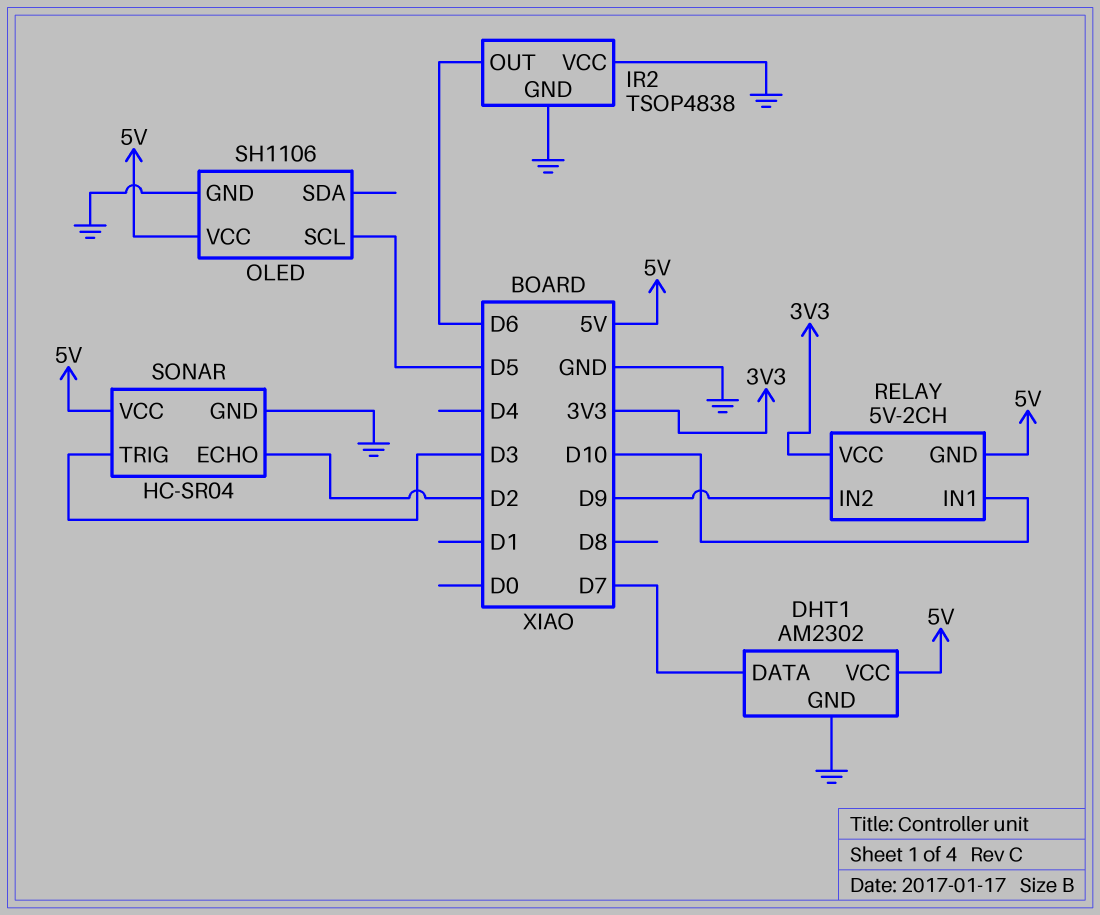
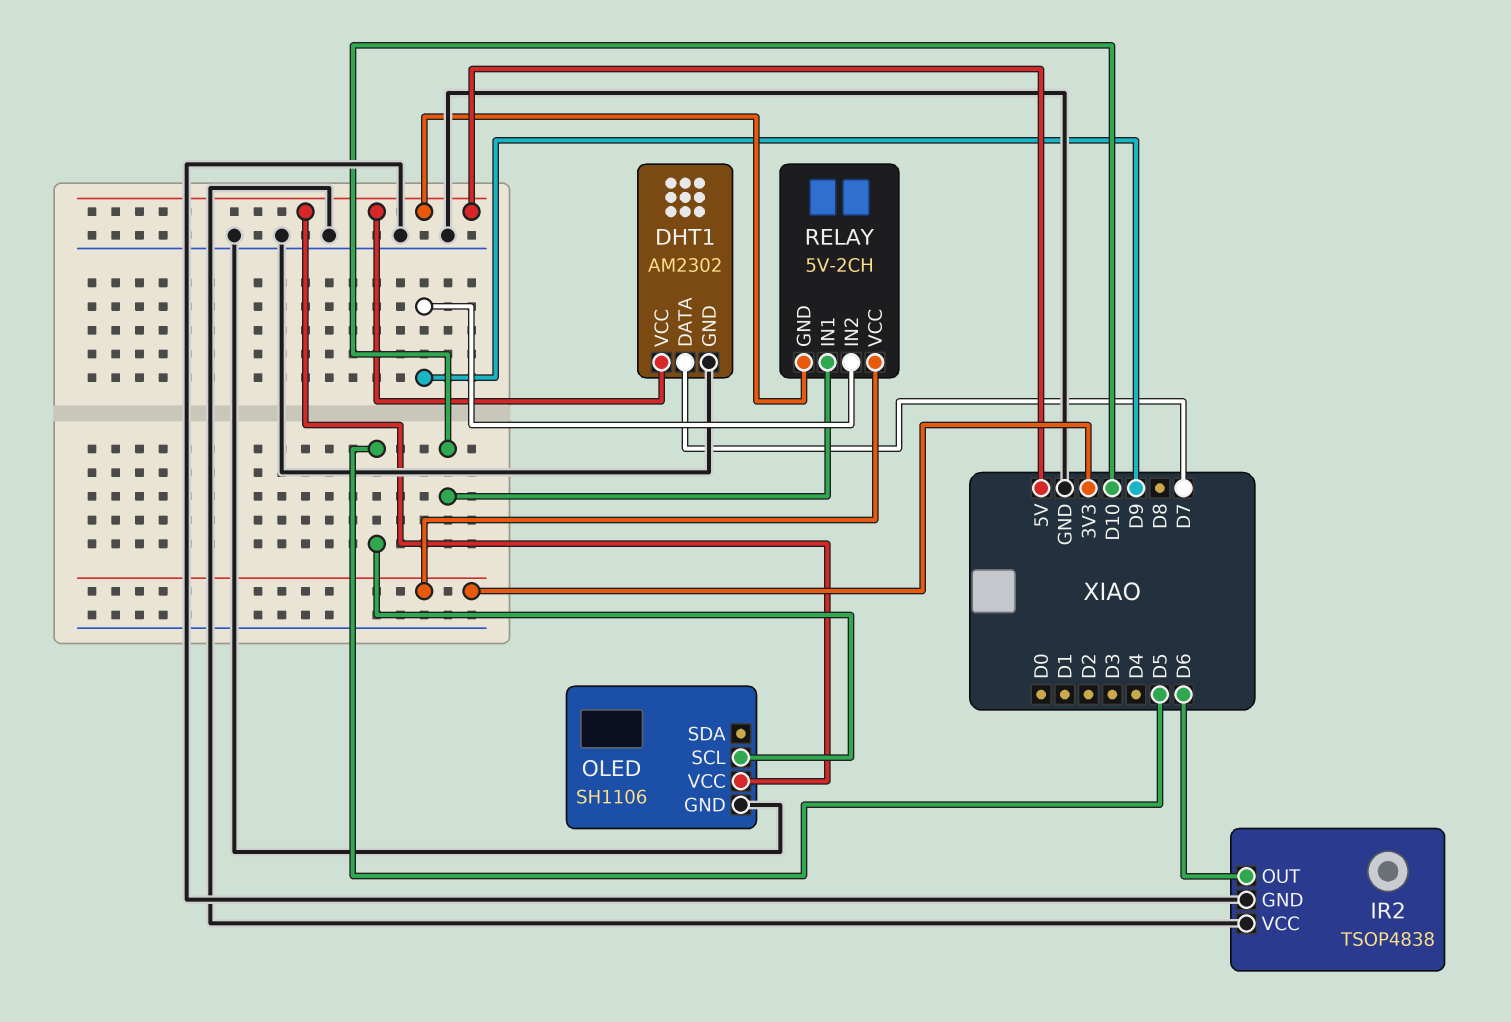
SONAR: HC-SR04 -> none
SONAR pin ECHO: D2 -> none
SONAR pin GND: GND -> none
SONAR pin TRIG: D3 -> none
SONAR pin VCC: 5V -> none

